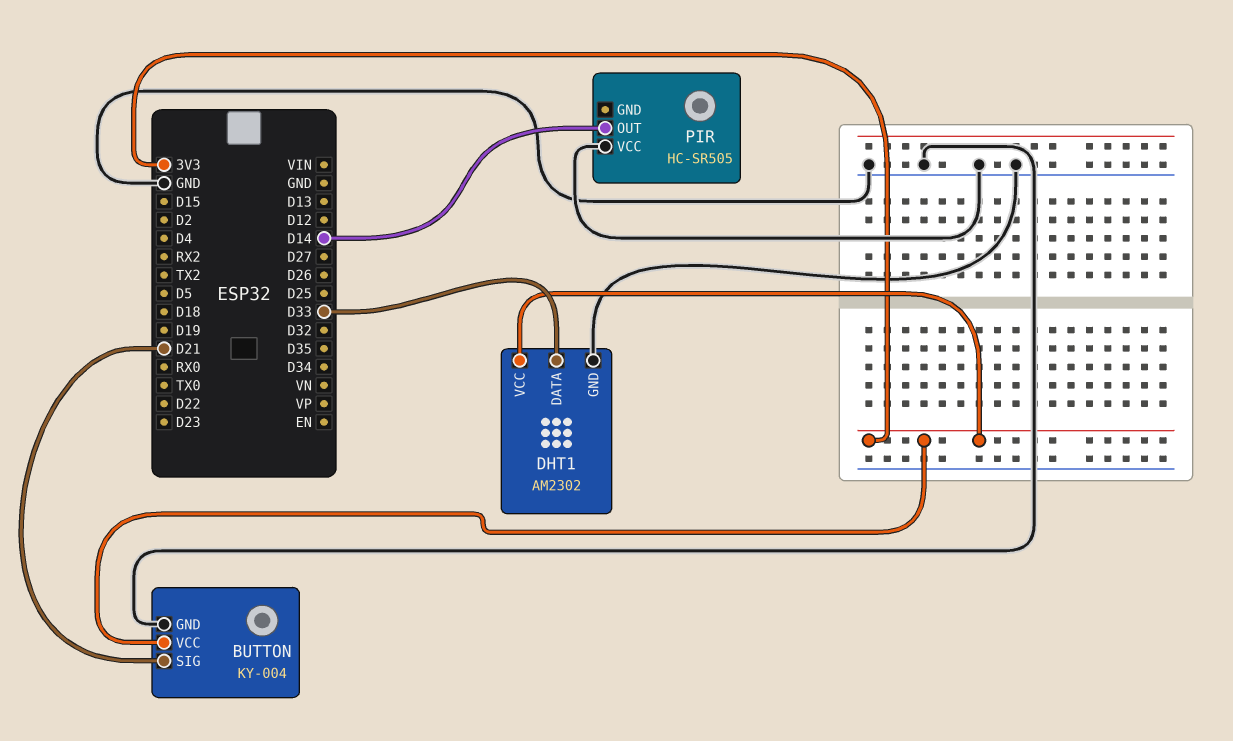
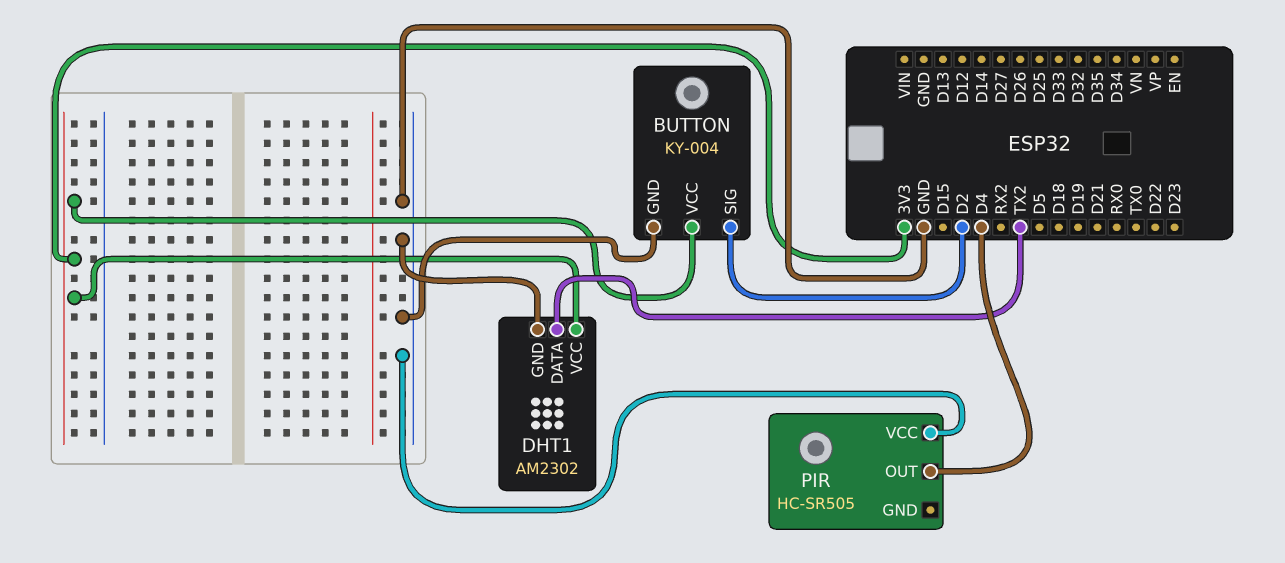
BUTTON pin SIG: D21 -> D2
DHT1 pin DATA: D33 -> TX2
PIR pin OUT: D14 -> D4

